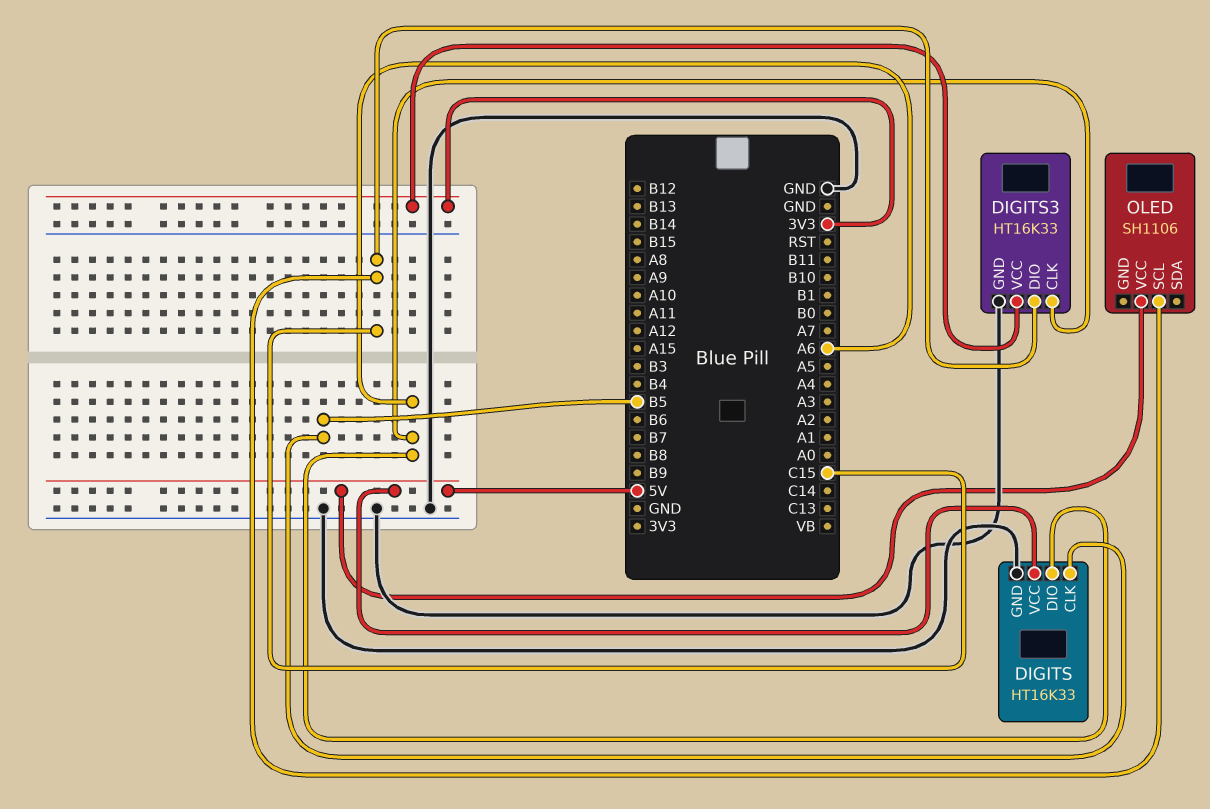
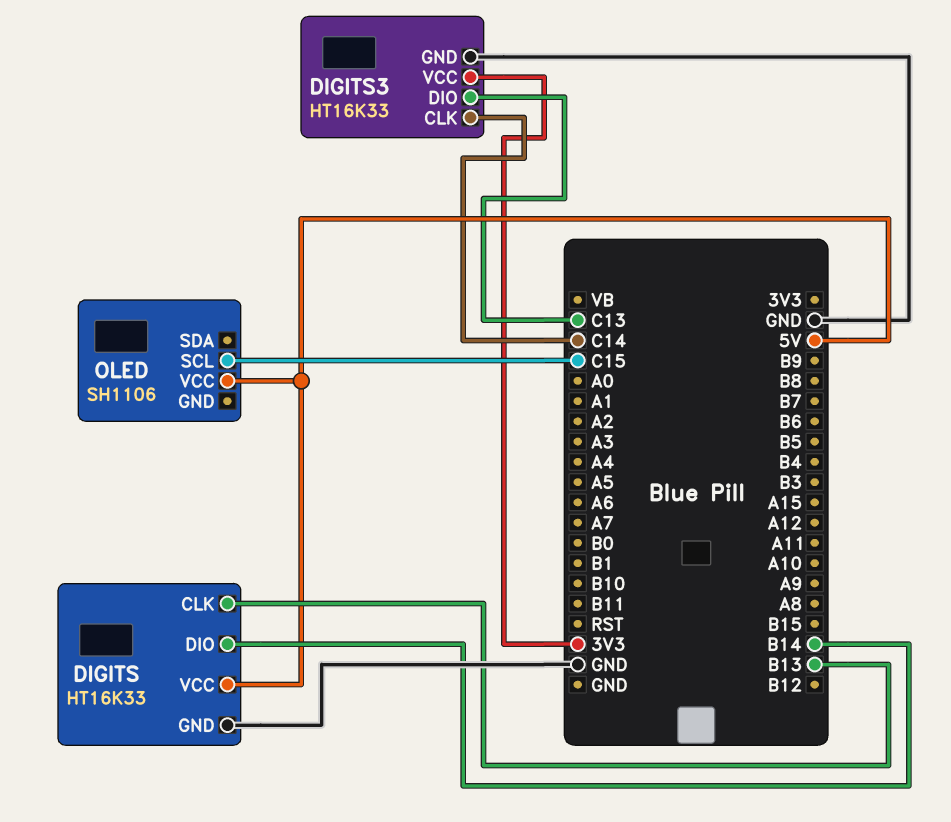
DIGITS pin CLK: B5 -> B13
DIGITS pin DIO: A6 -> B14
DIGITS3 pin CLK: A6 -> C14
DIGITS3 pin DIO: C15 -> C13

